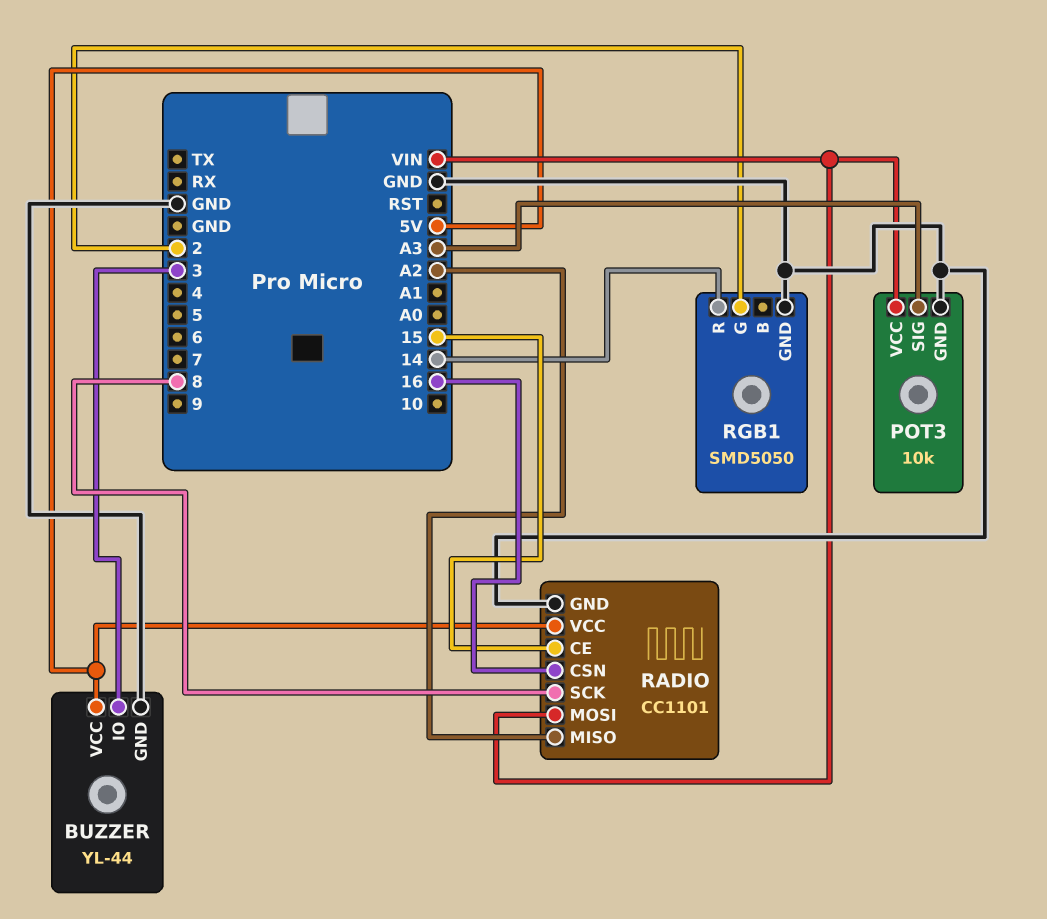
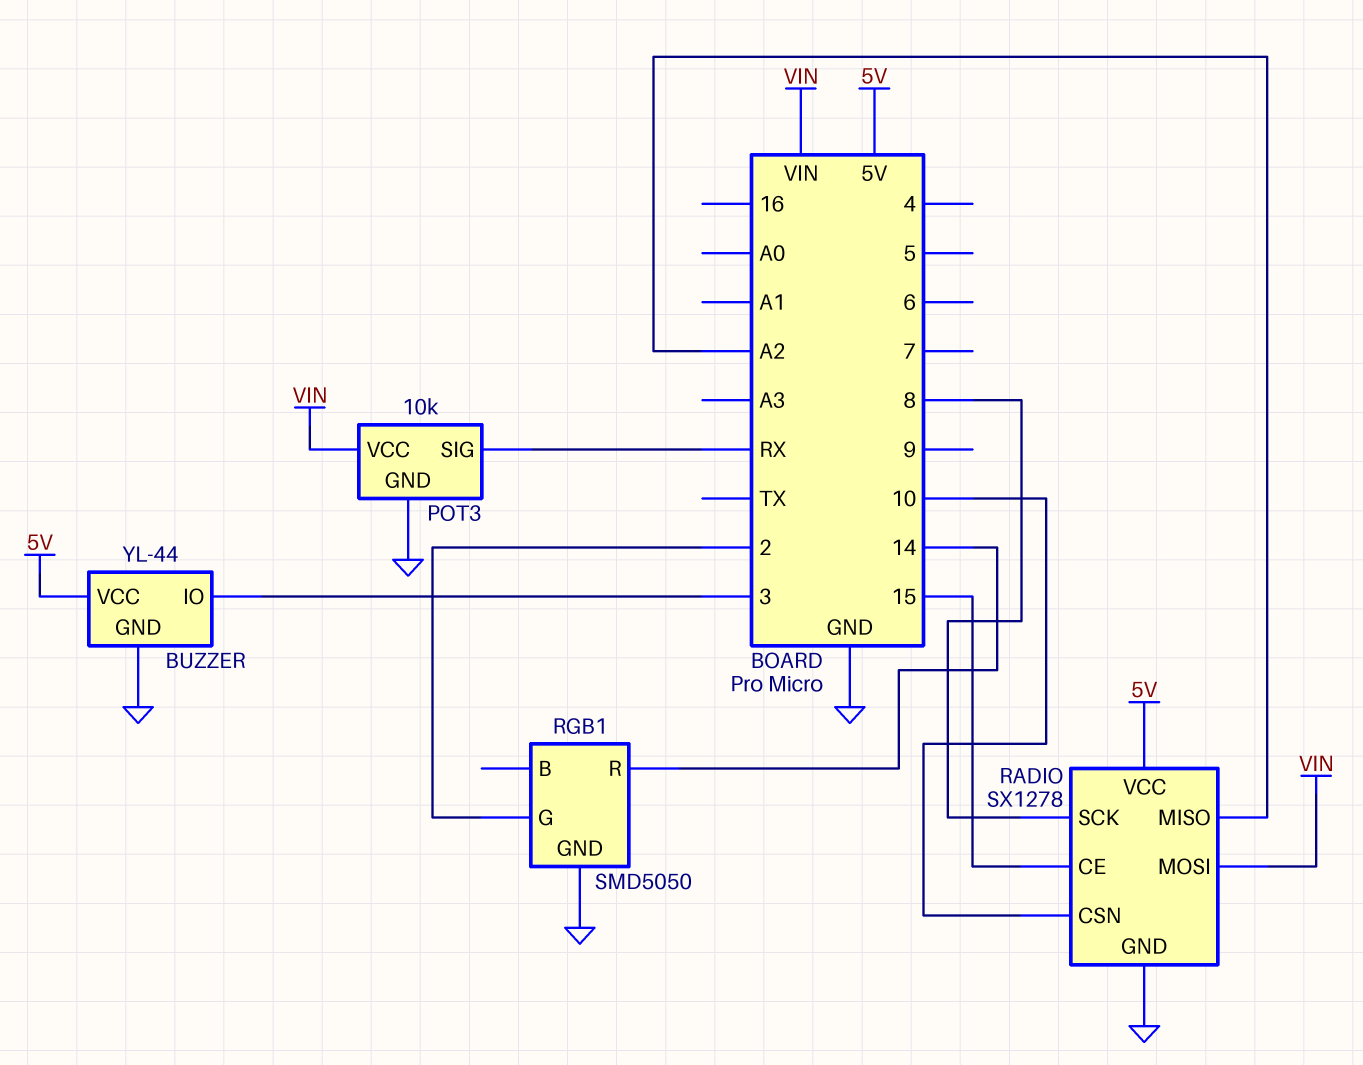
POT3 pin SIG: A3 -> RX
RADIO: CC1101 -> SX1278
RADIO pin CSN: 16 -> 10

